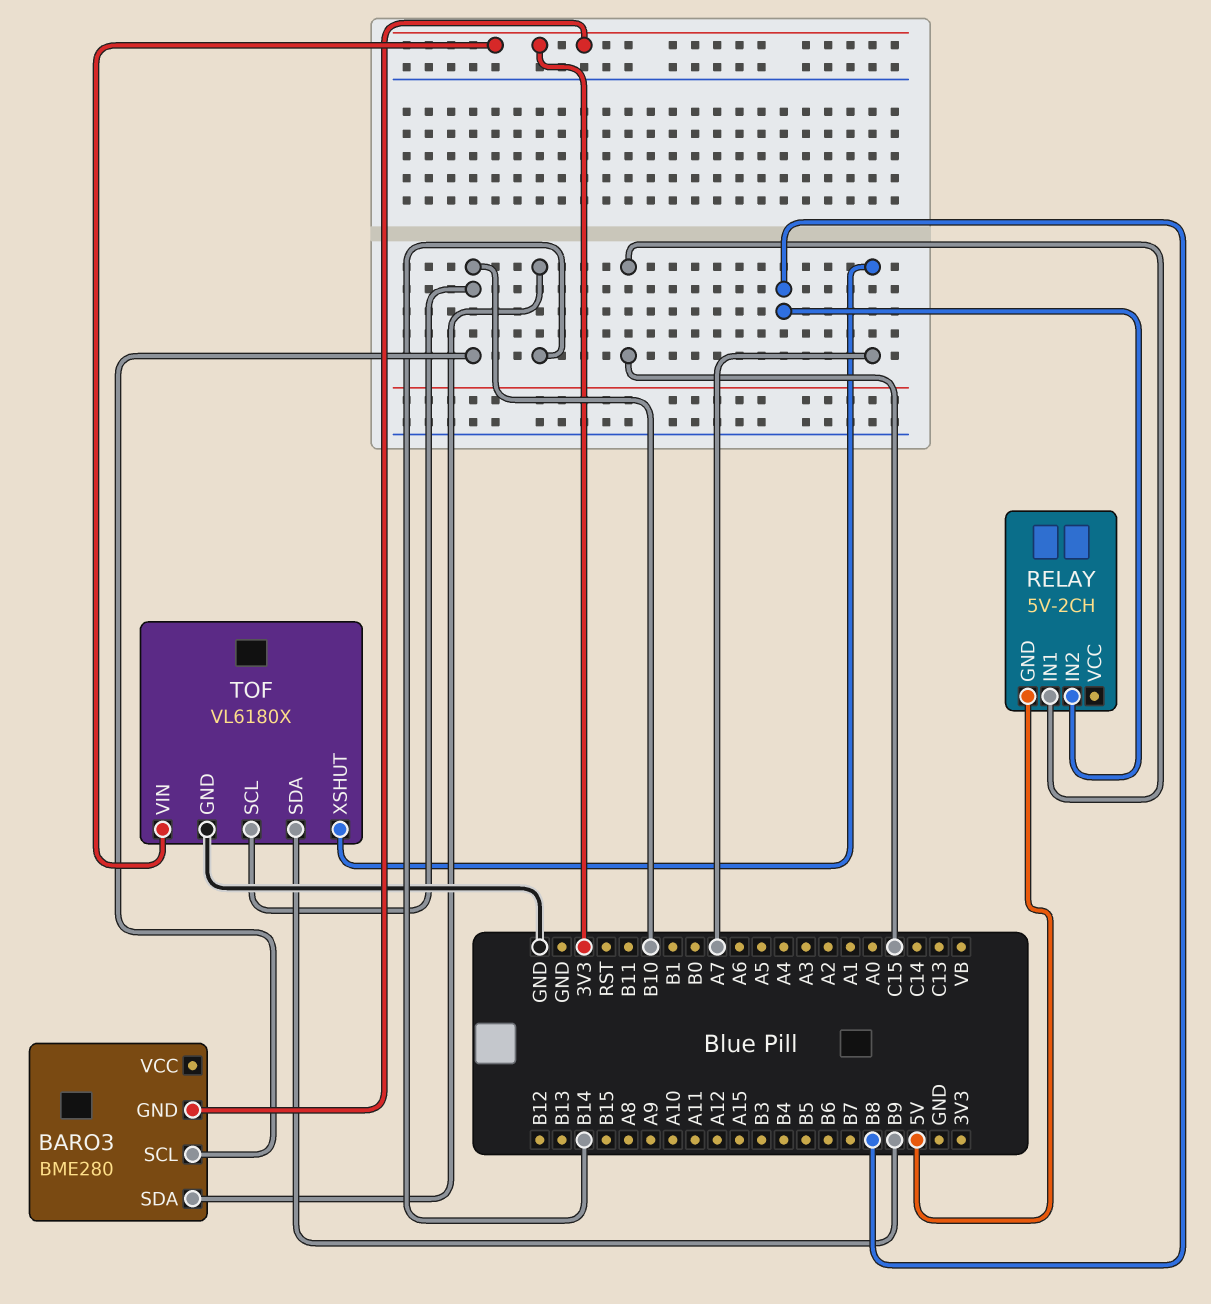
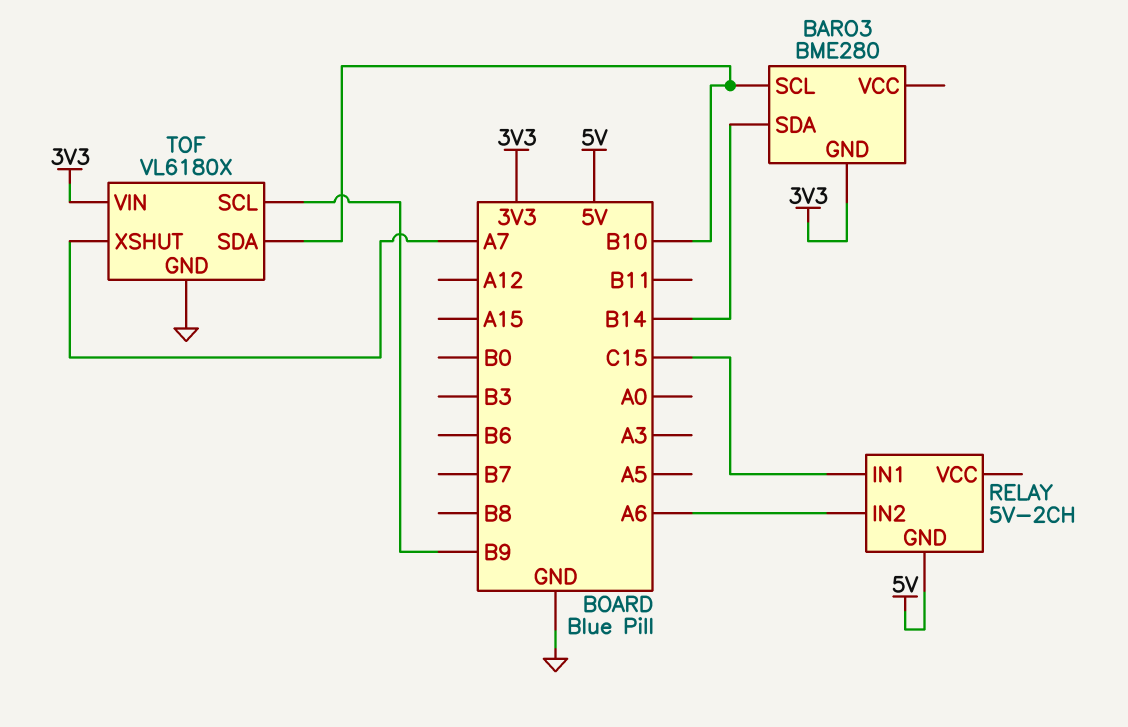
RELAY pin IN2: B8 -> A6
TOF pin SCL: B10 -> B9
TOF pin SDA: B9 -> B10

